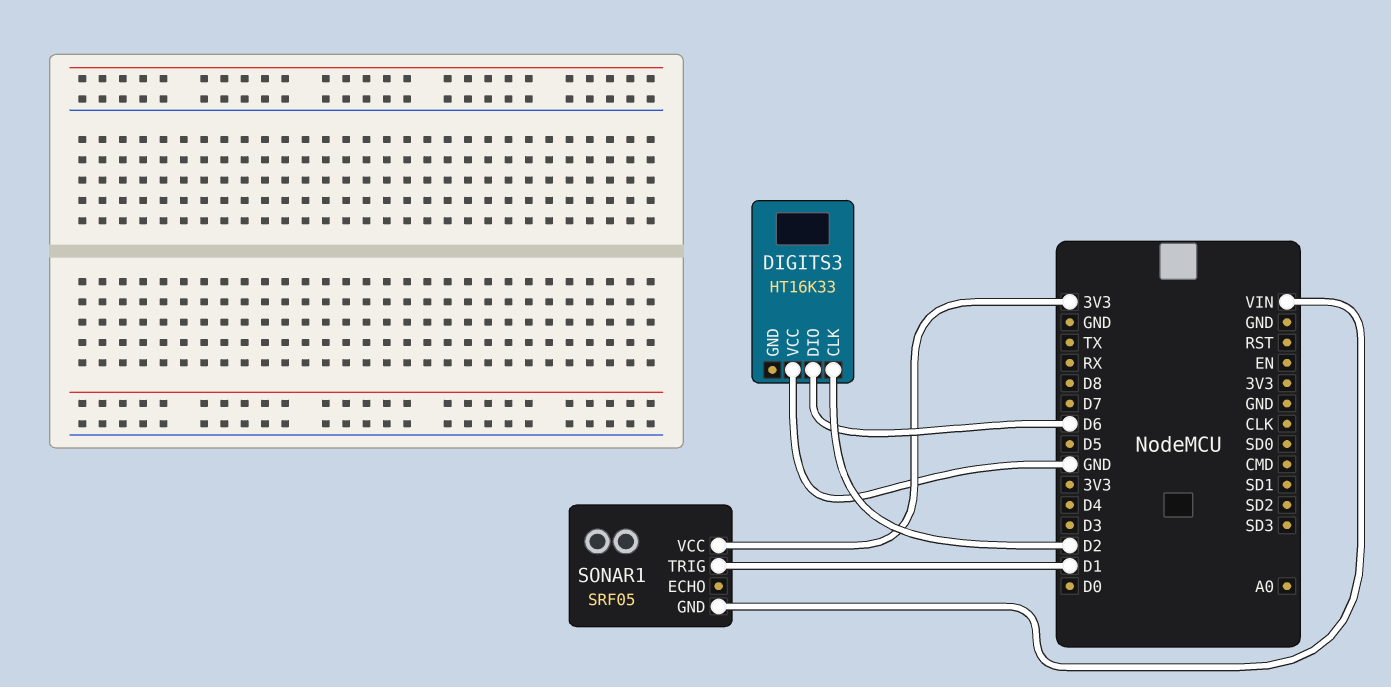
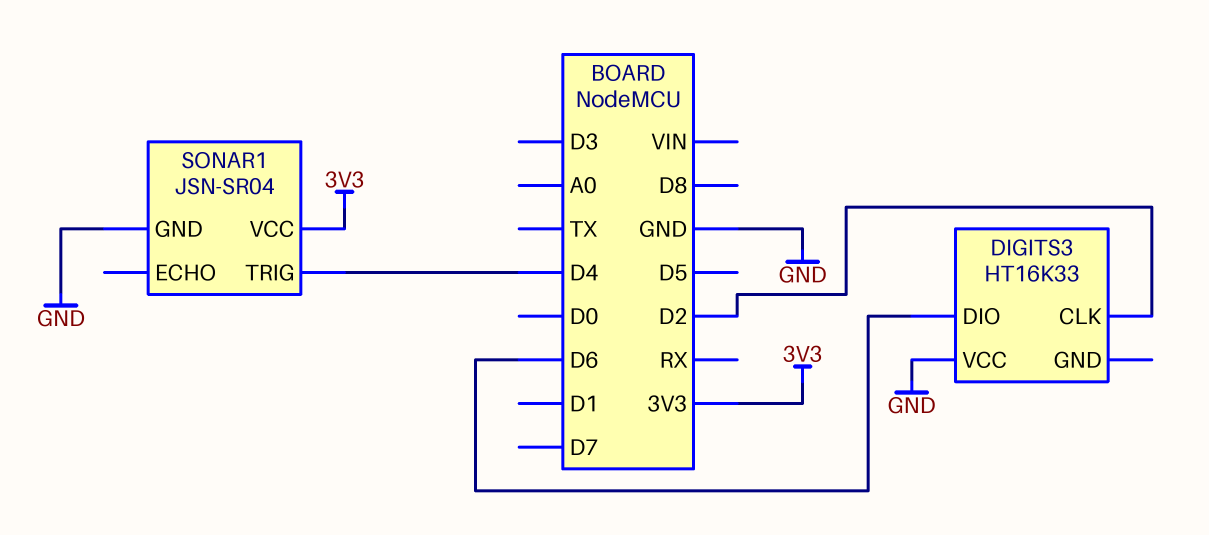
SONAR1: SRF05 -> JSN-SR04
SONAR1 pin GND: VIN -> GND
SONAR1 pin TRIG: D1 -> D4

